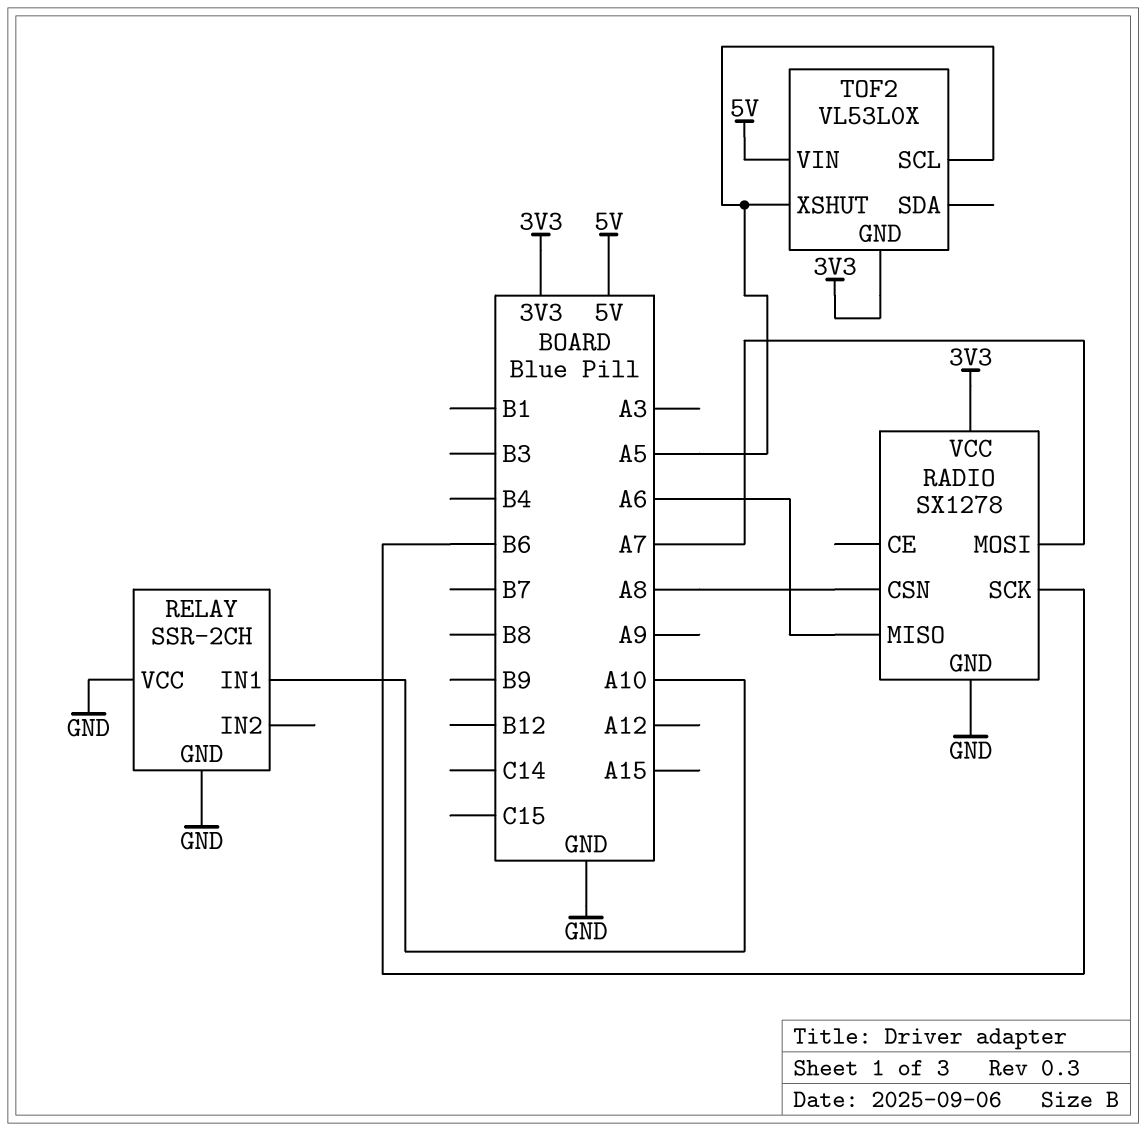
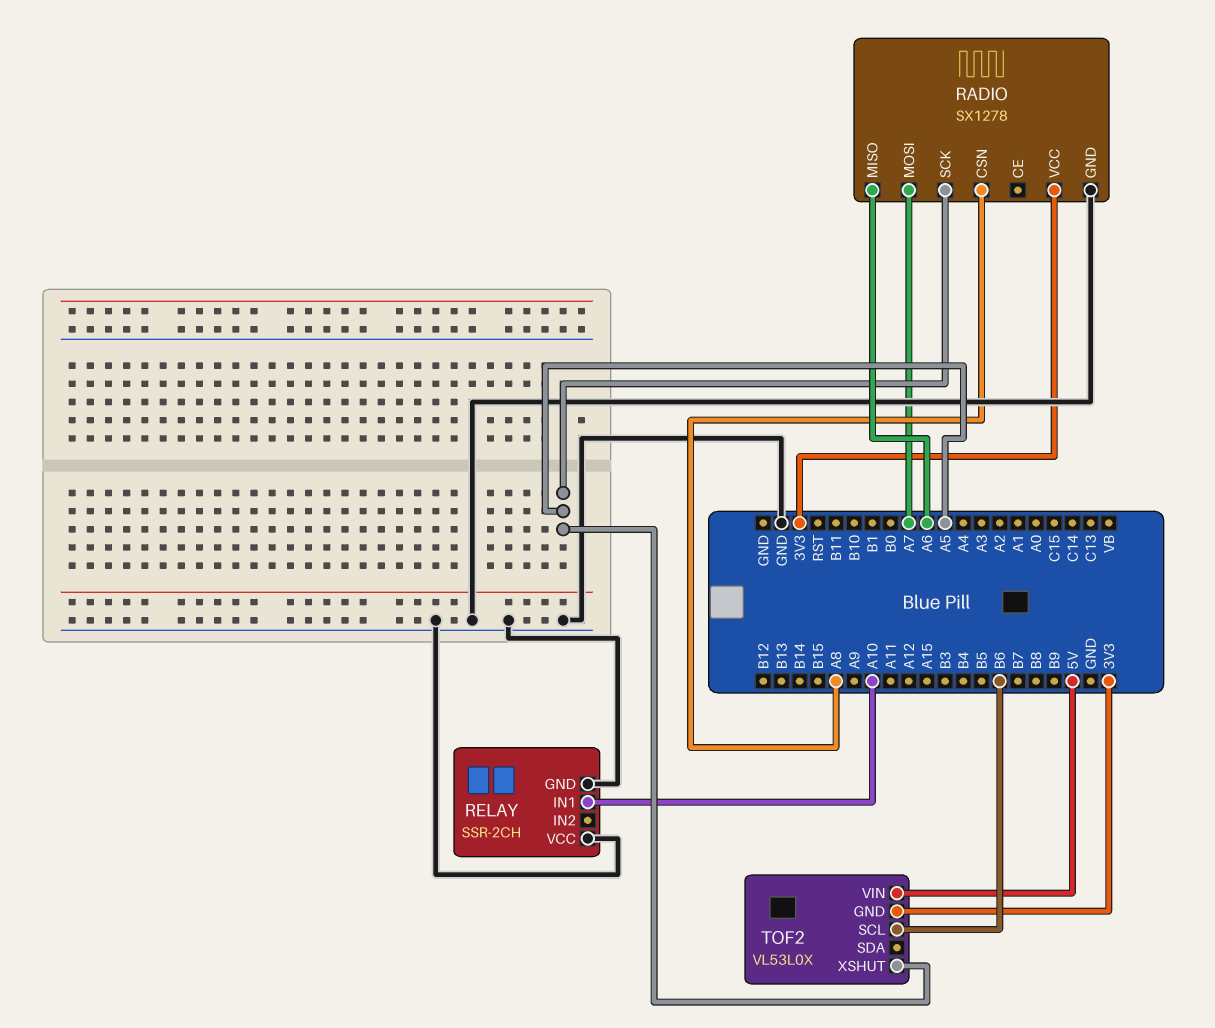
RADIO pin SCK: B6 -> A5
TOF2 pin SCL: A5 -> B6

